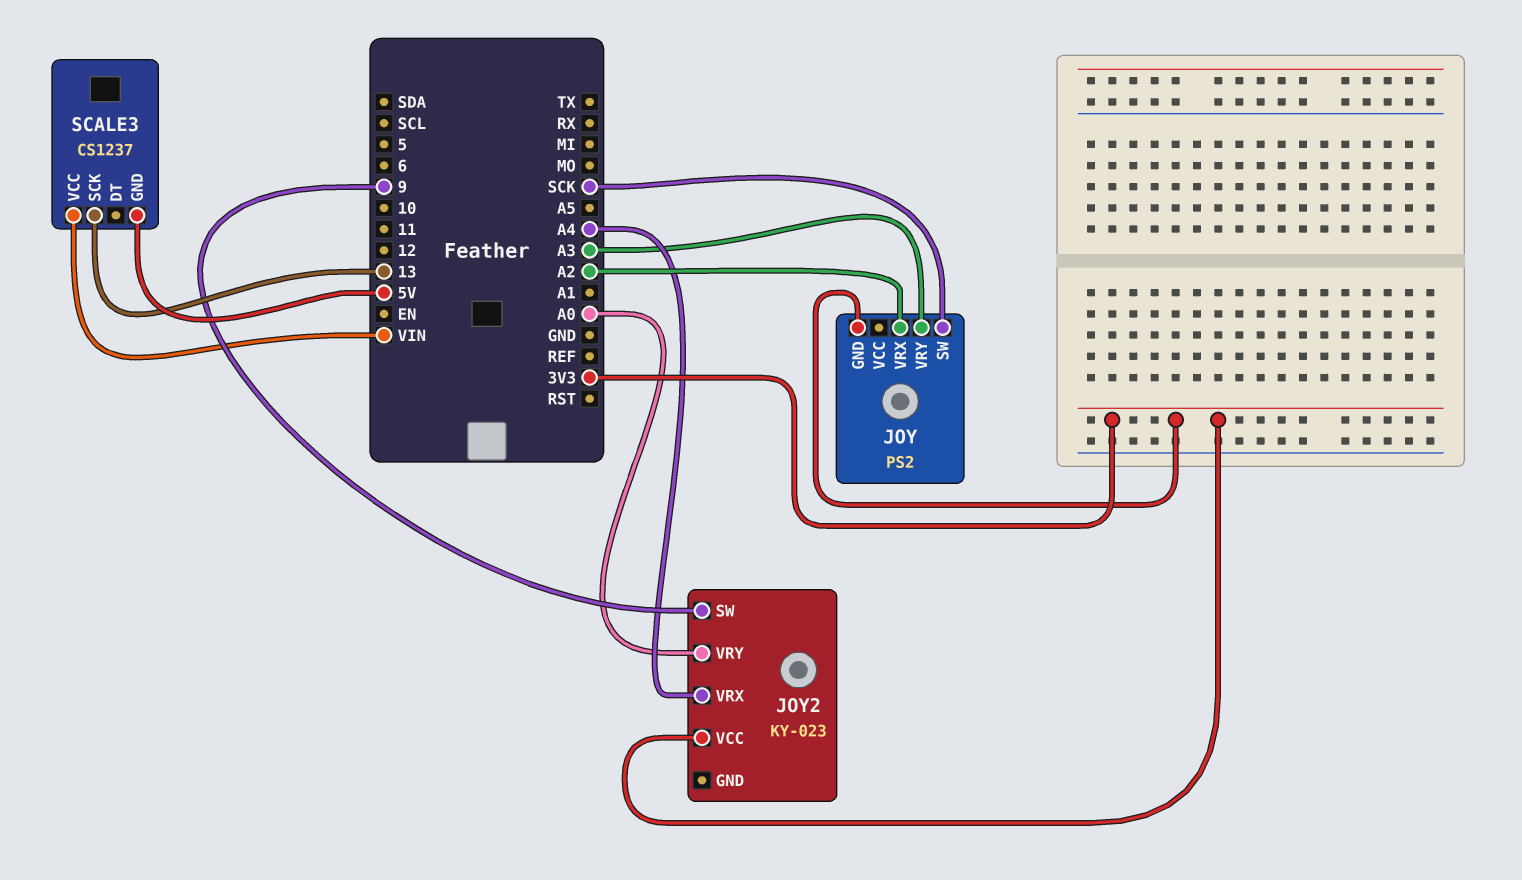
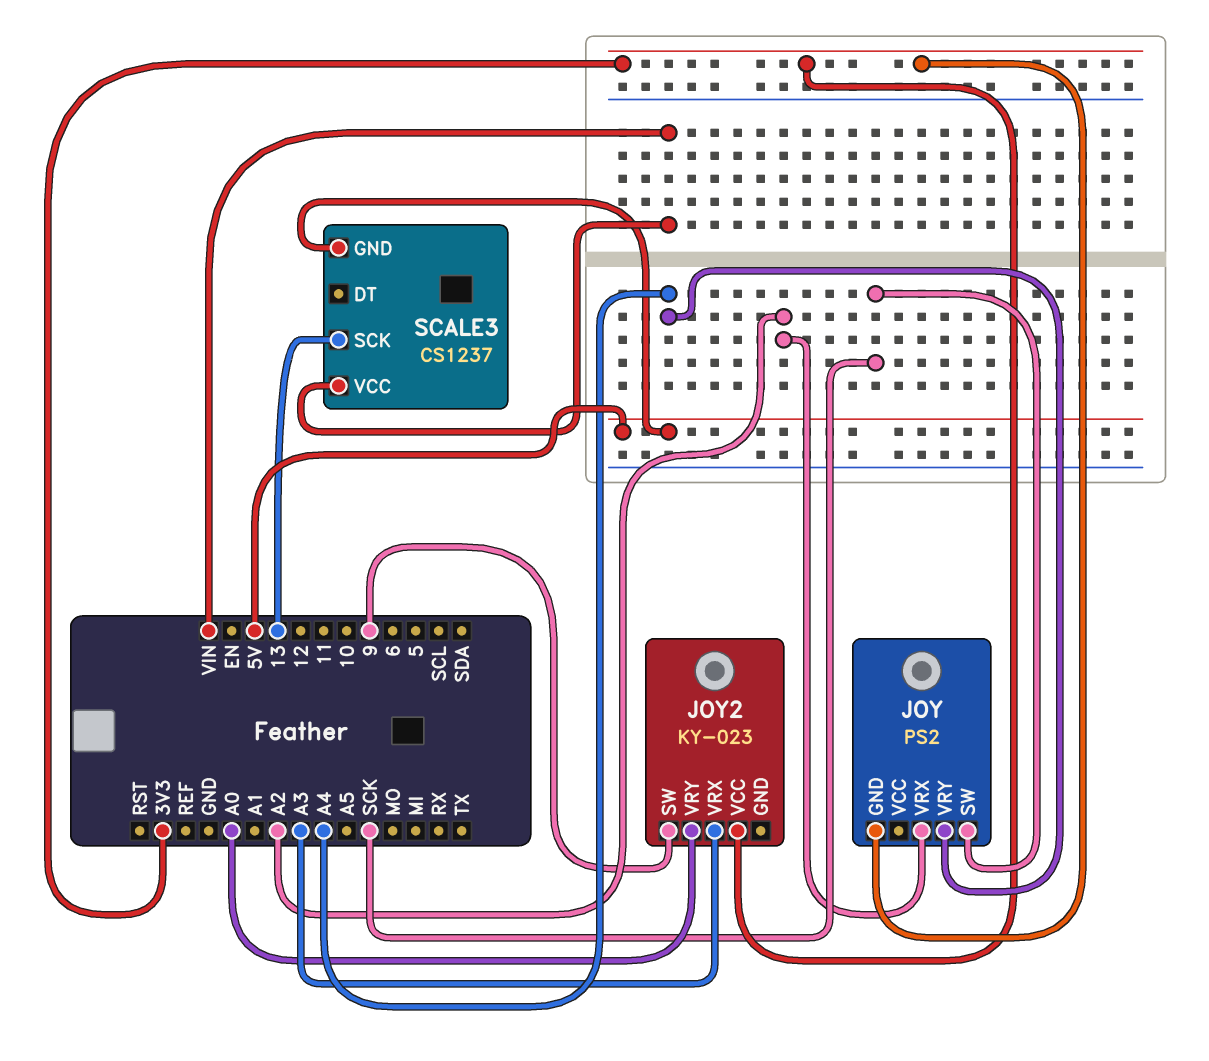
JOY pin VRY: A3 -> A4
JOY2 pin VRX: A4 -> A3

